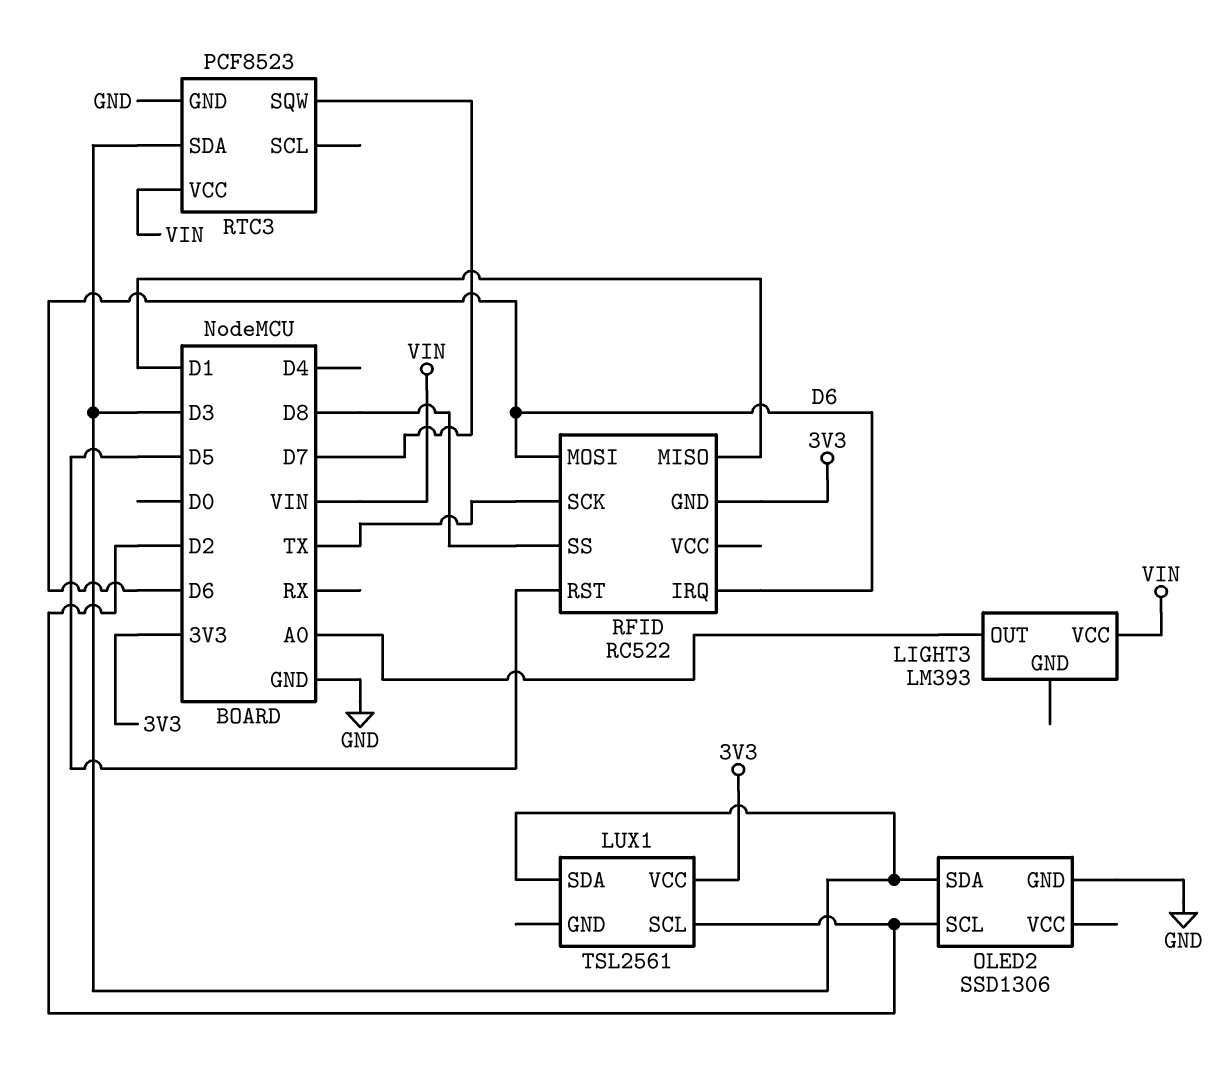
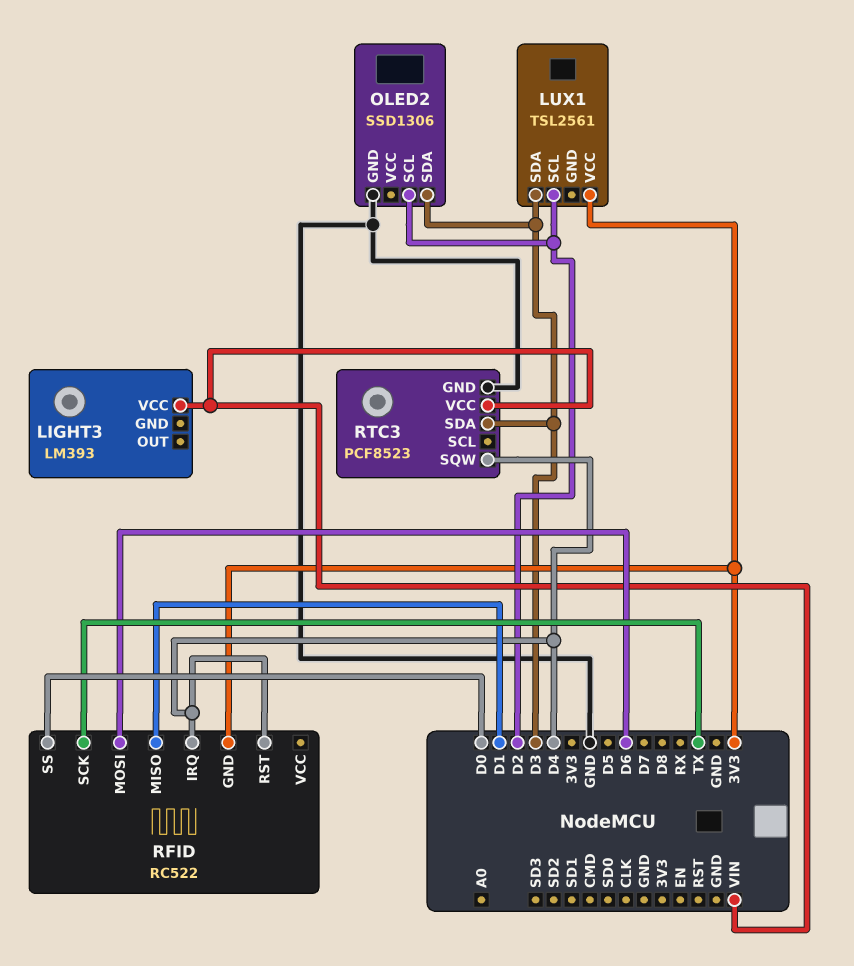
LIGHT3 pin OUT: A0 -> none
RFID pin IRQ: D6 -> D4
RFID pin RST: D5 -> D4
RFID pin SS: D8 -> D0
RTC3 pin SQW: D7 -> D4

